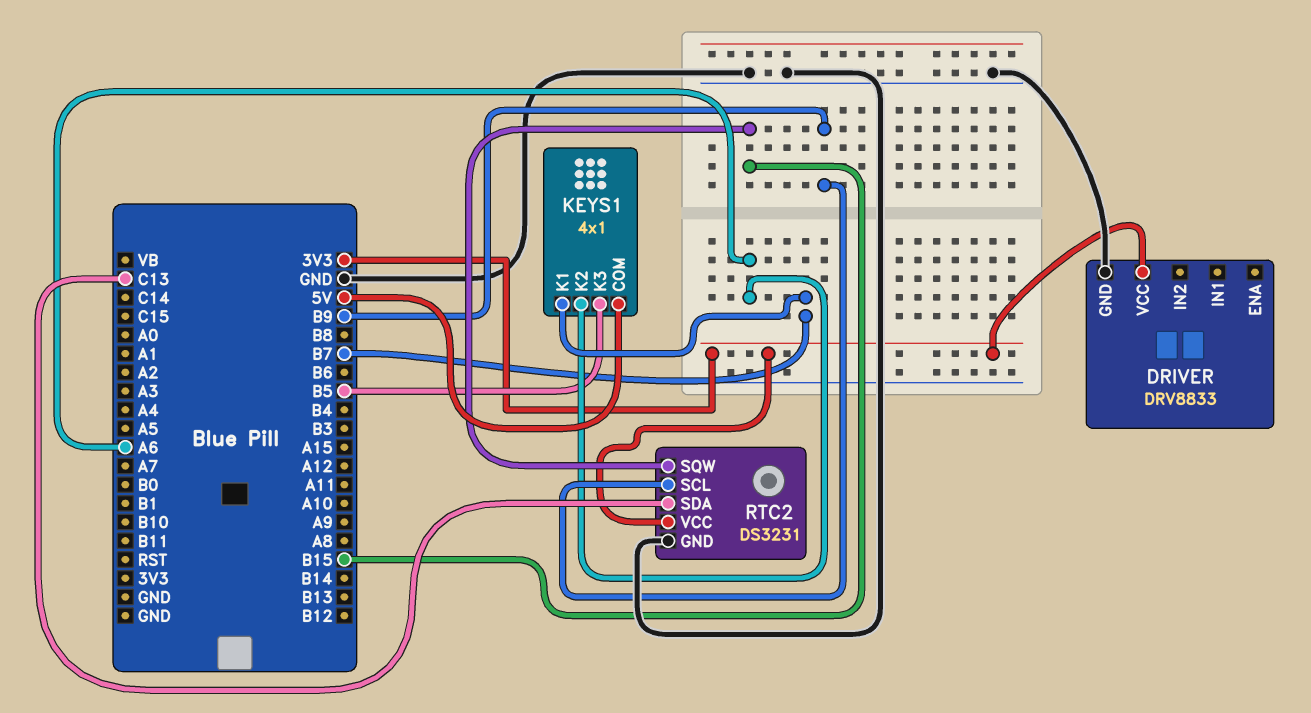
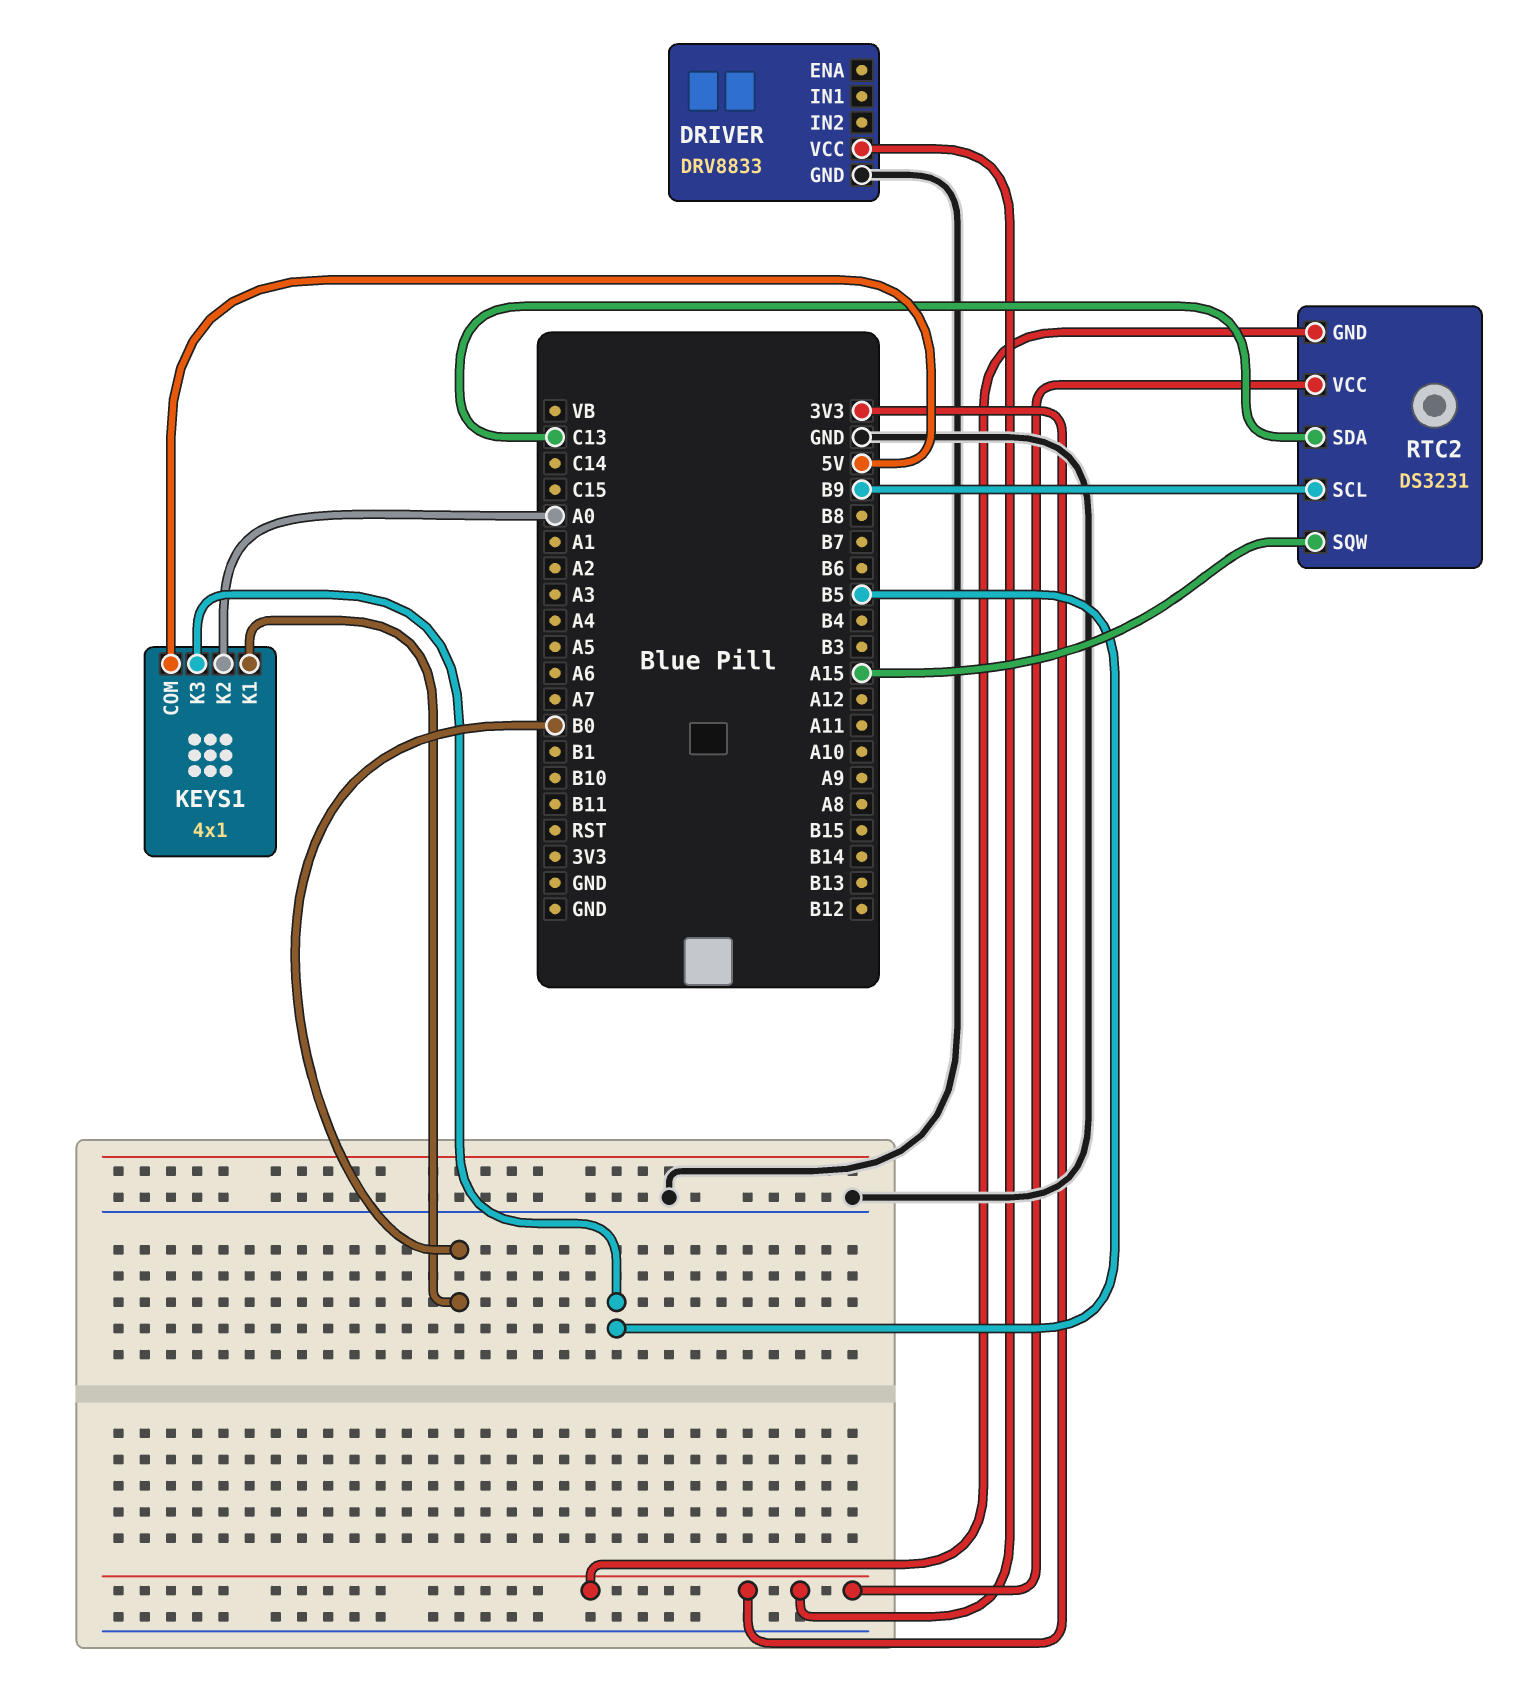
KEYS1 pin K1: B7 -> B0
KEYS1 pin K2: A6 -> A0
RTC2 pin GND: GND -> 3V3
RTC2 pin SQW: B15 -> A15

